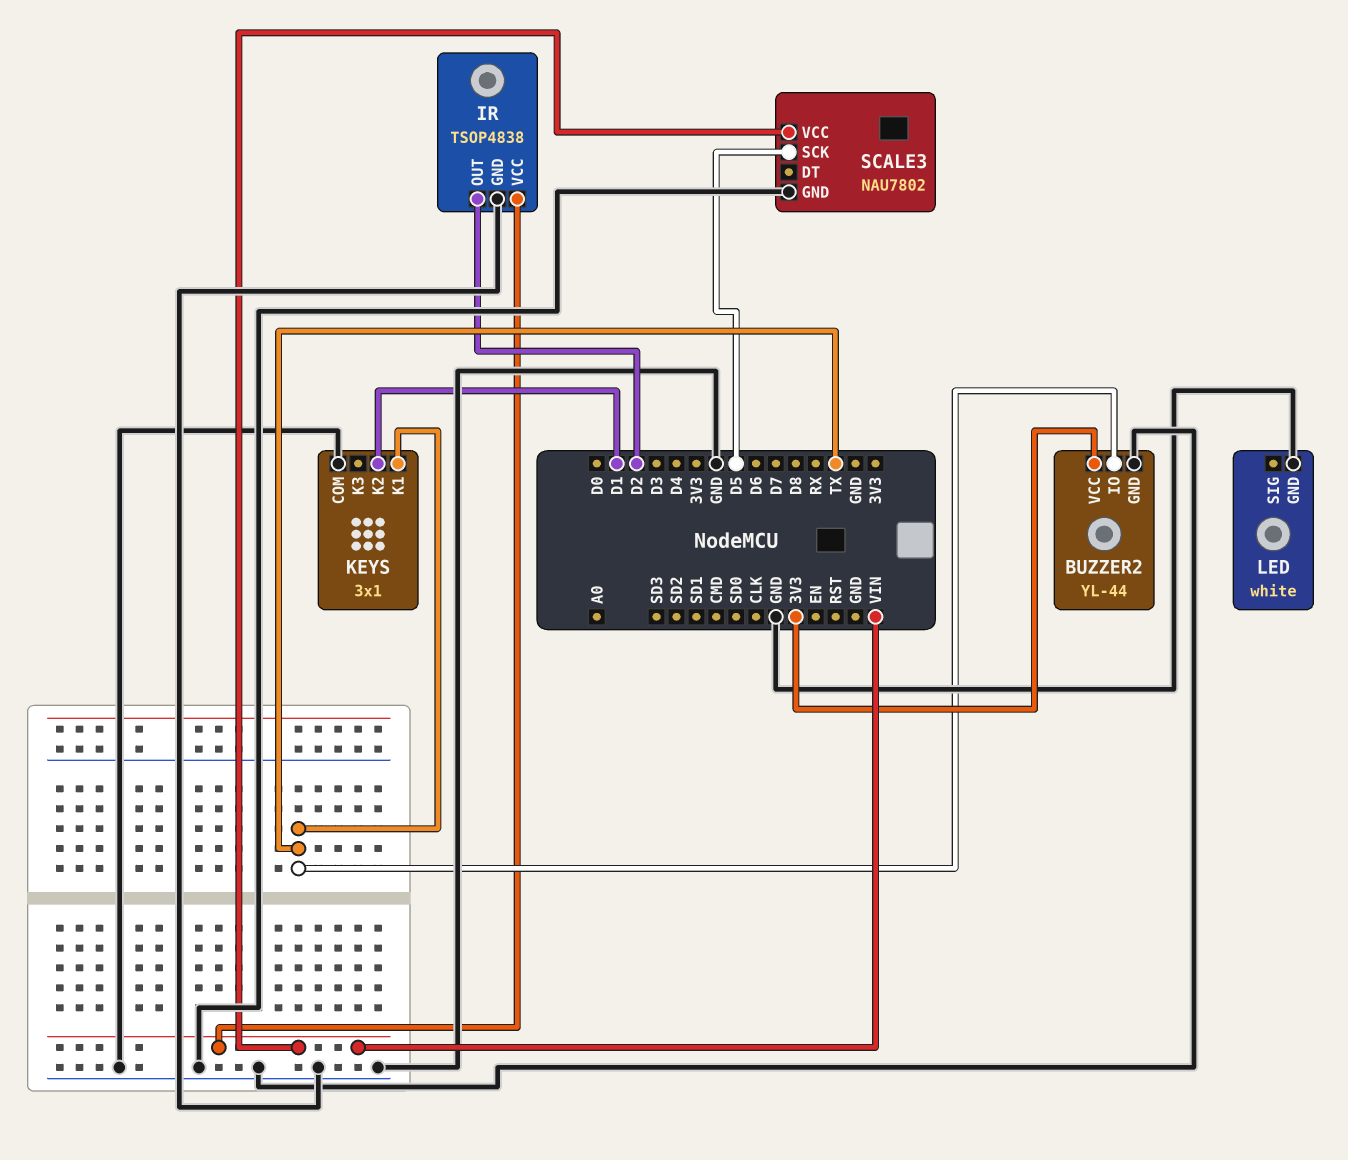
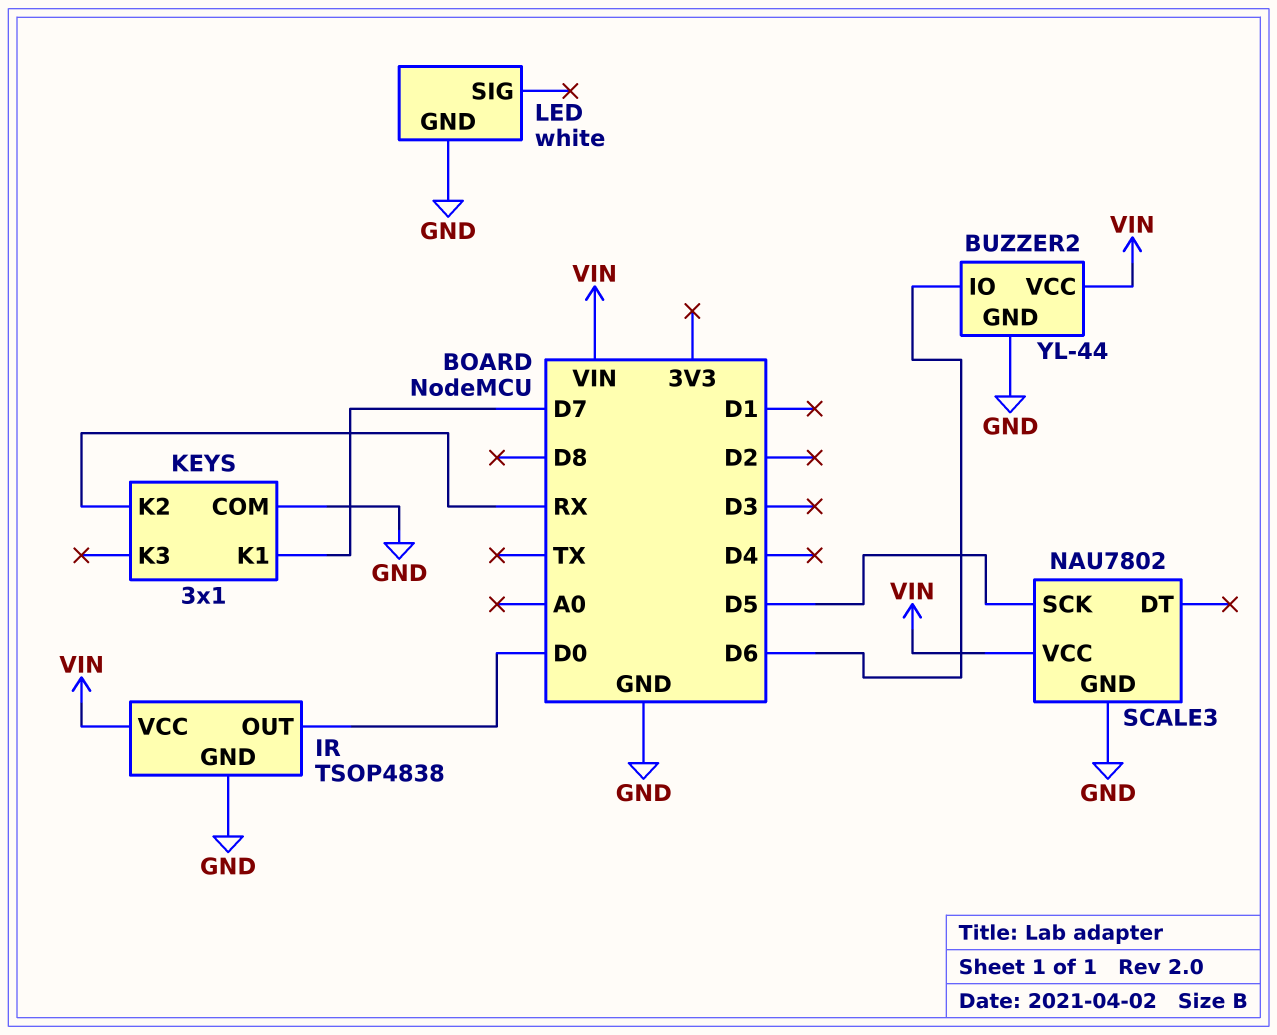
BUZZER2 pin IO: TX -> D6
BUZZER2 pin VCC: 3V3 -> VIN
IR pin OUT: D2 -> D0
KEYS pin K1: TX -> D7
KEYS pin K2: D1 -> RX

